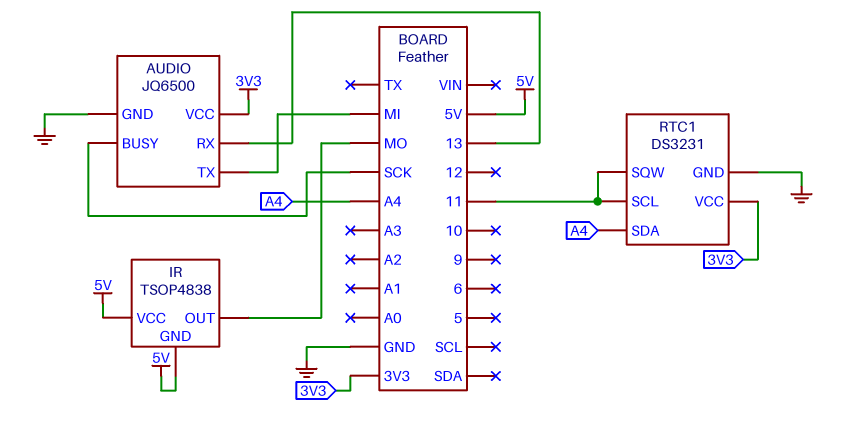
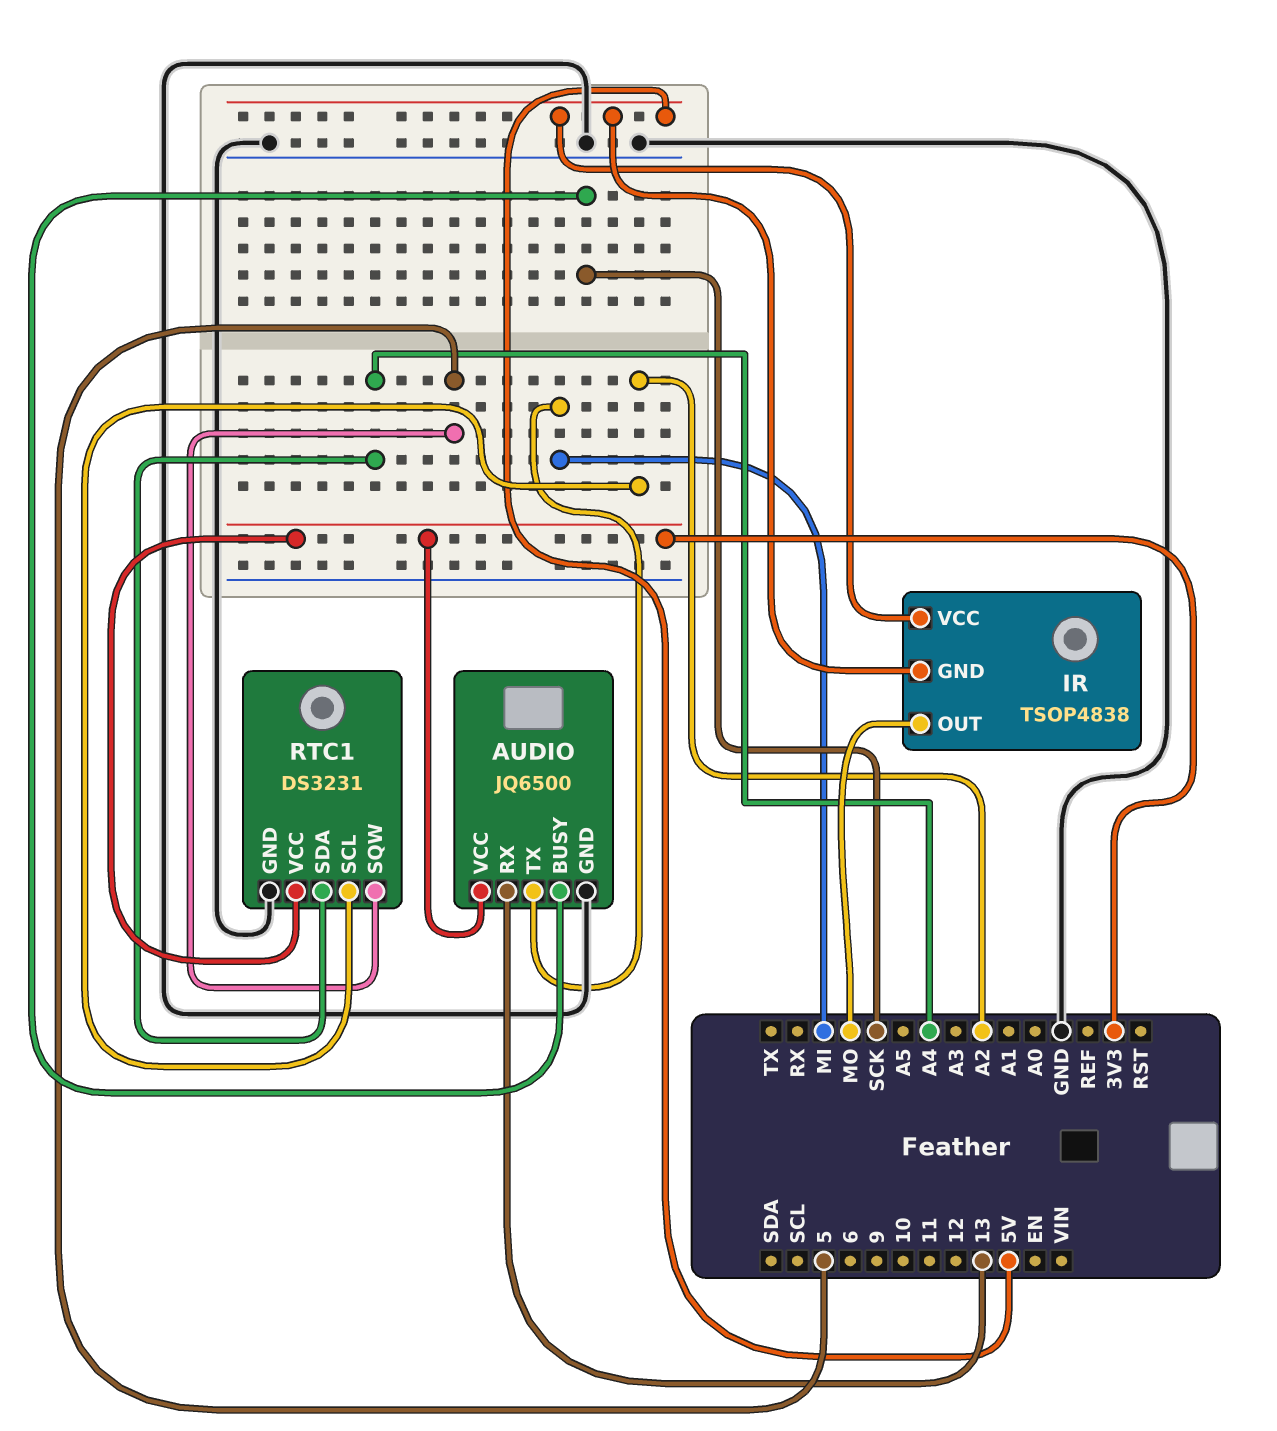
RTC1 pin SCL: 11 -> A2
RTC1 pin SQW: 11 -> 5

